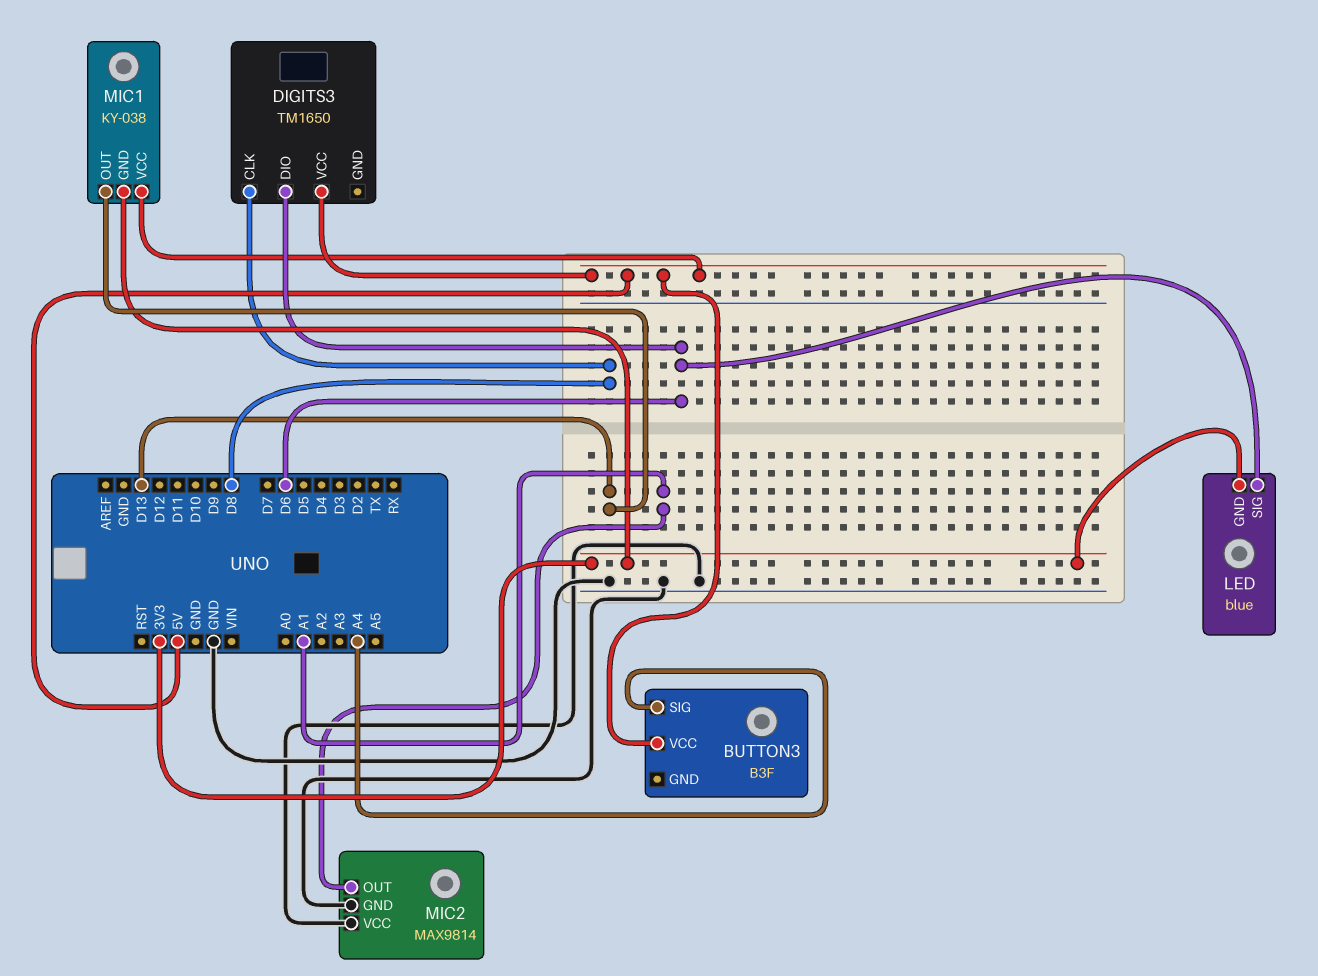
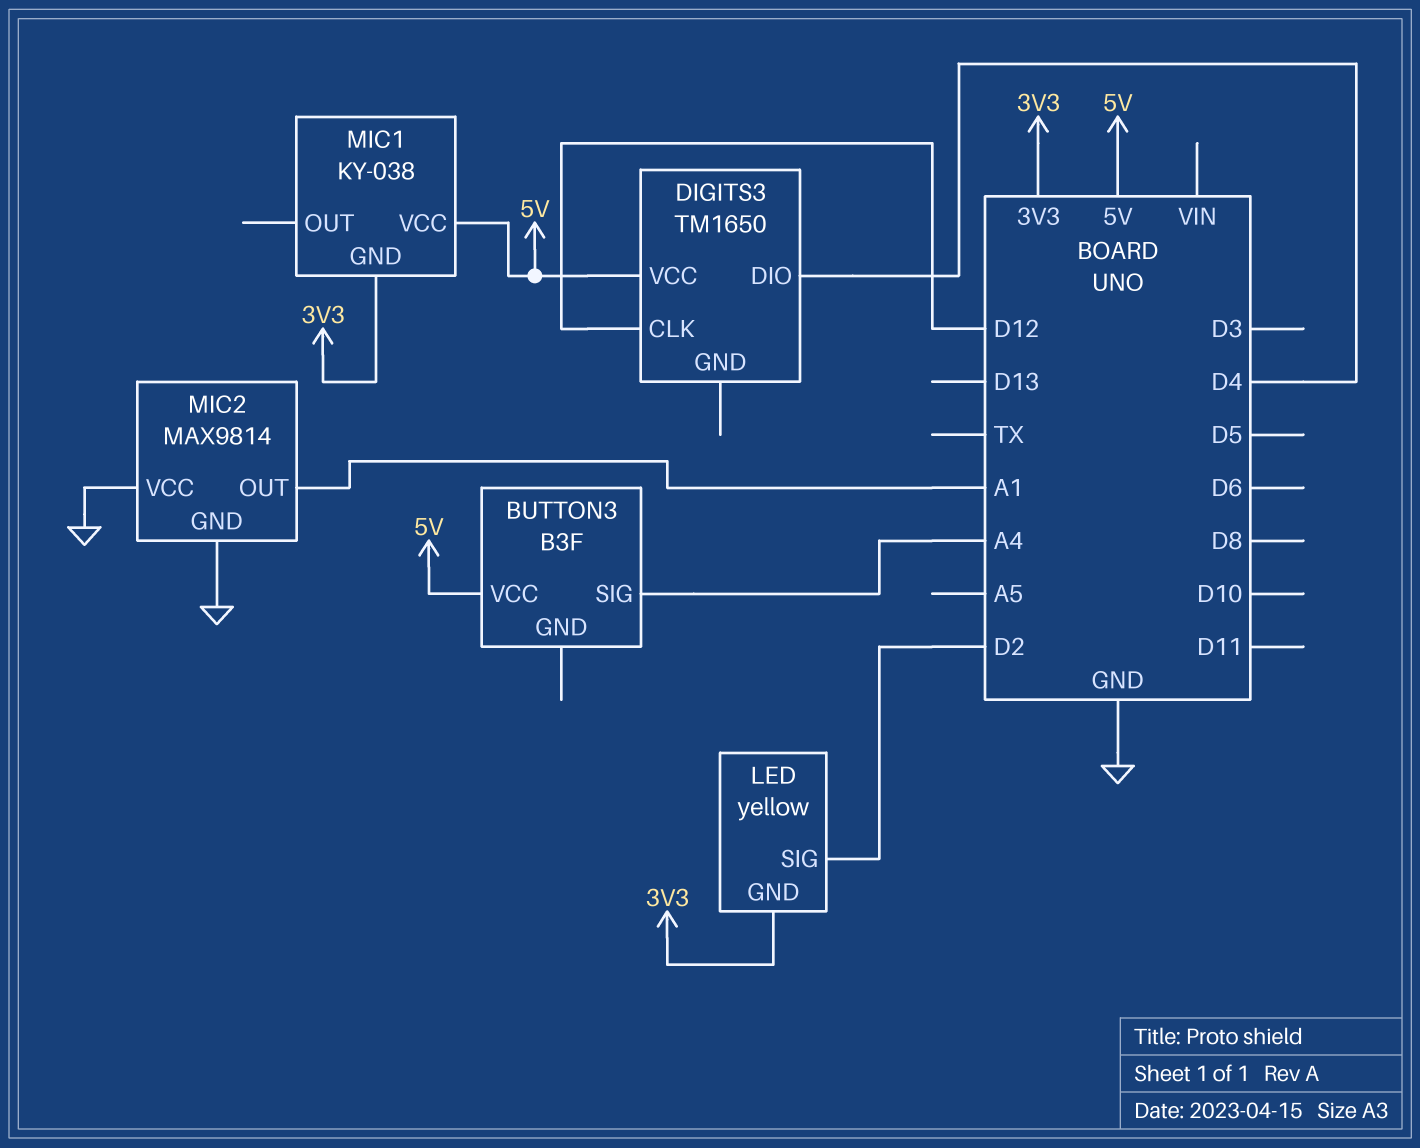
DIGITS3 pin CLK: D8 -> D12
DIGITS3 pin DIO: D6 -> D4
LED: blue -> yellow
LED pin SIG: D6 -> D2
MIC1 pin OUT: D13 -> none

